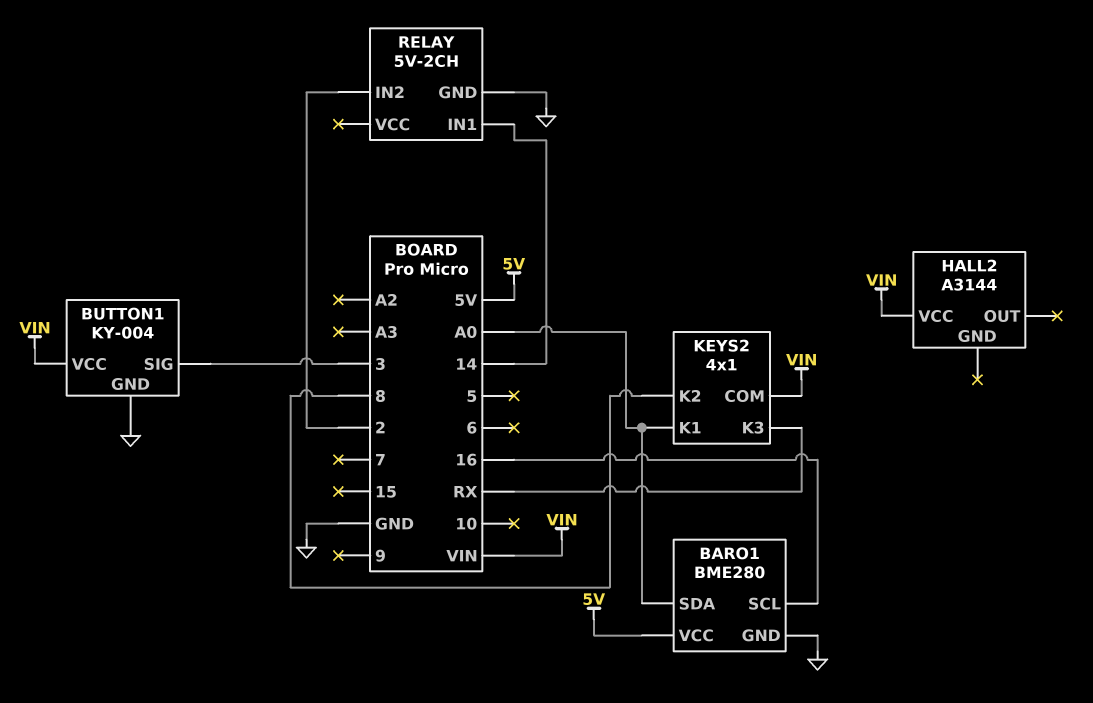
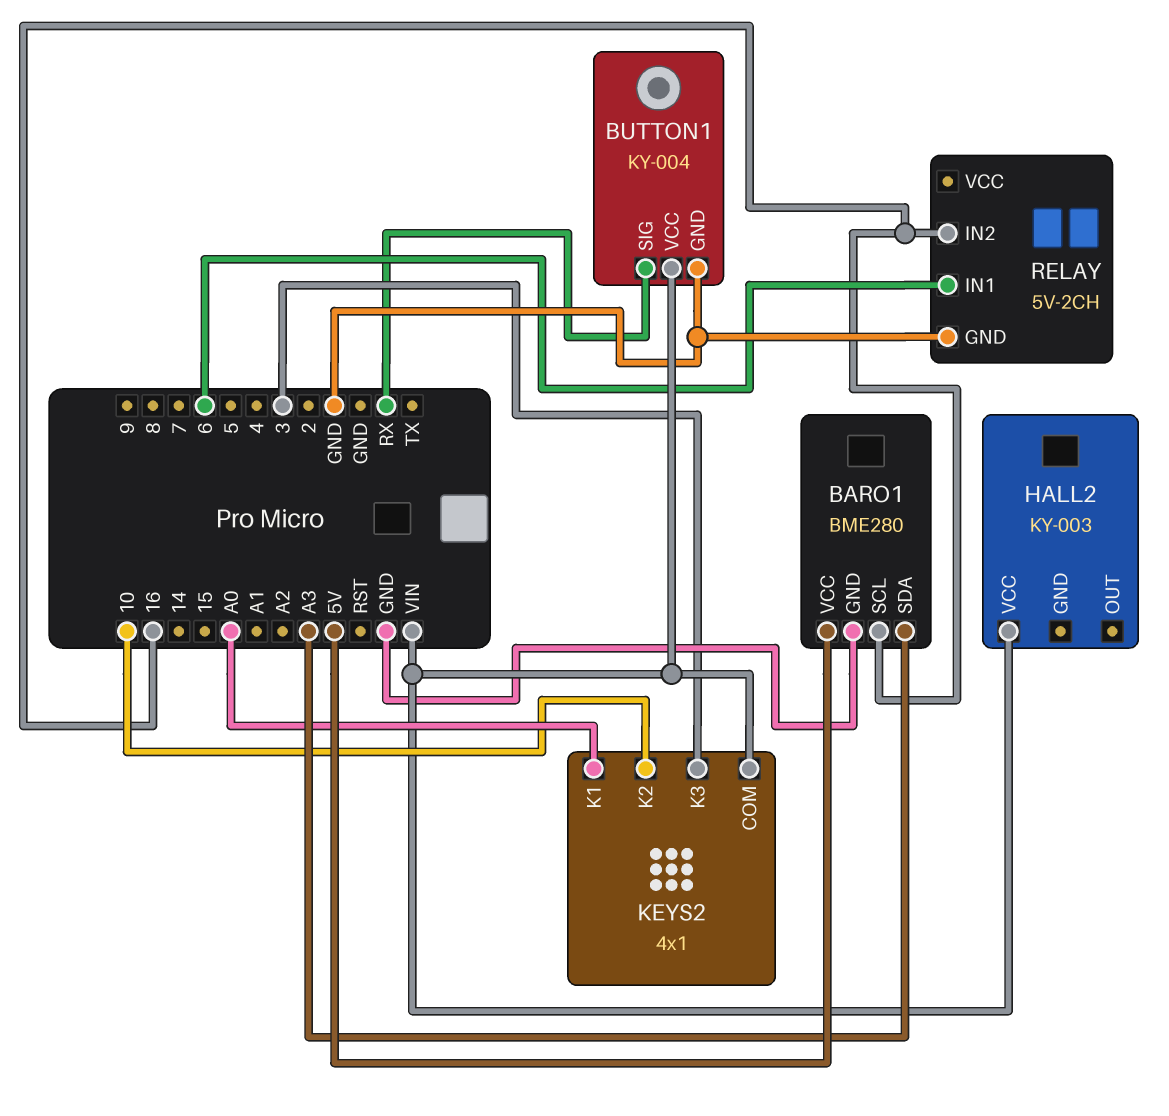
BARO1 pin SDA: A0 -> A3
BUTTON1 pin SIG: 3 -> RX
HALL2: A3144 -> KY-003
KEYS2 pin K2: 8 -> 10
KEYS2 pin K3: RX -> 3
RELAY pin IN1: 14 -> 6
RELAY pin IN2: 2 -> 16

